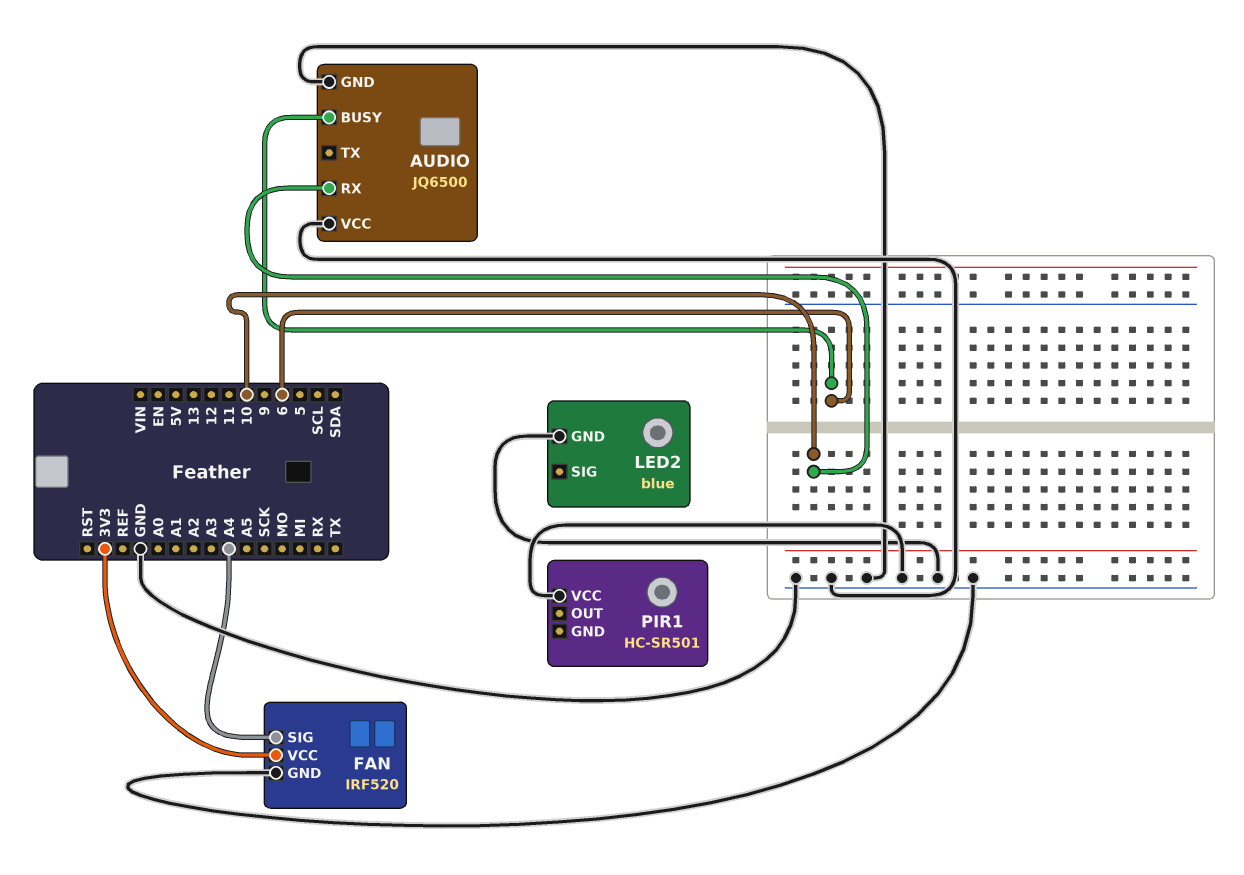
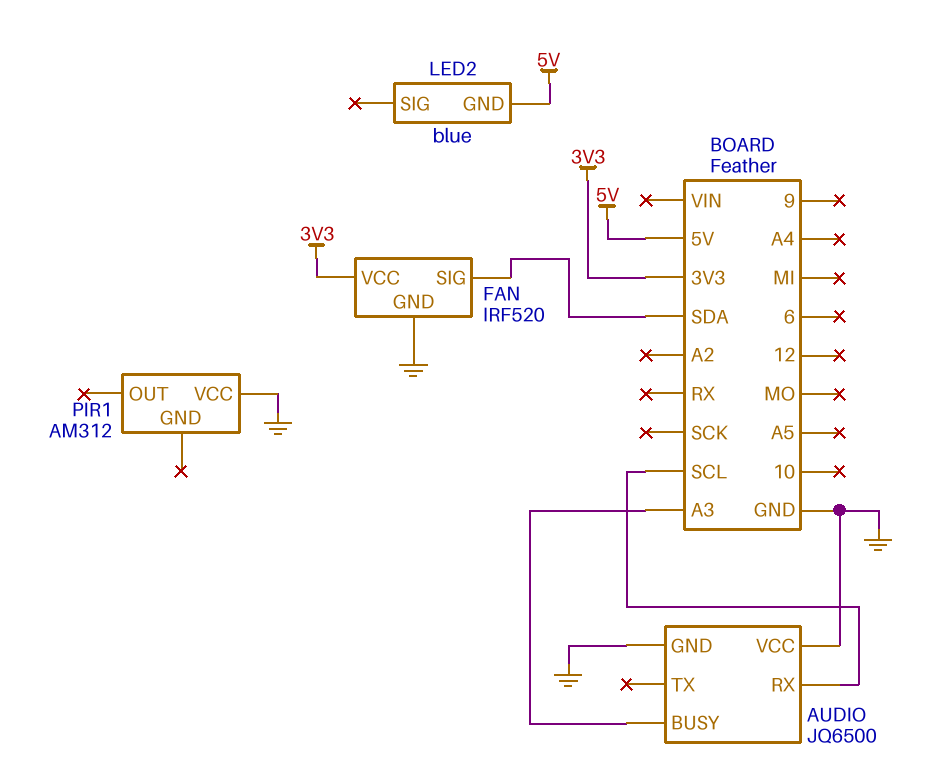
AUDIO pin BUSY: 6 -> A3
AUDIO pin RX: 10 -> SCL
FAN pin SIG: A4 -> SDA
LED2 pin GND: GND -> 5V
PIR1: HC-SR501 -> AM312

